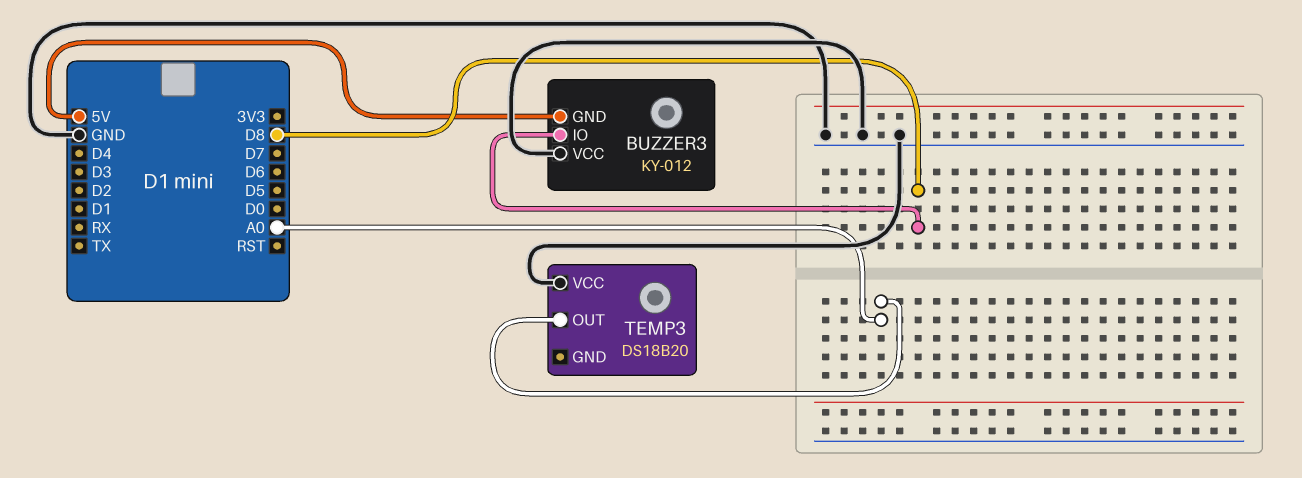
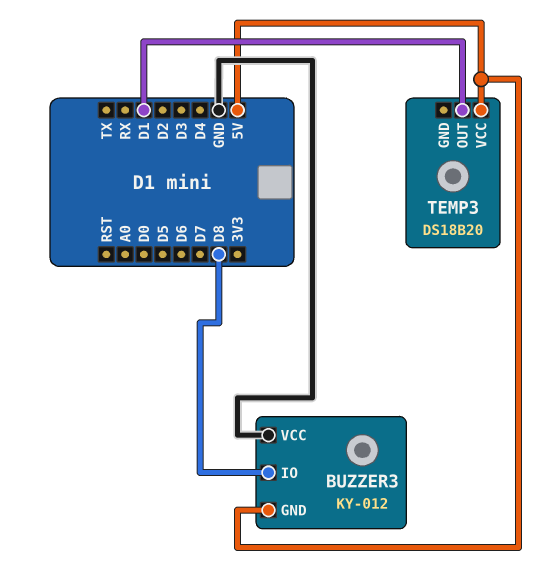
TEMP3 pin OUT: A0 -> D1
TEMP3 pin VCC: GND -> 5V

